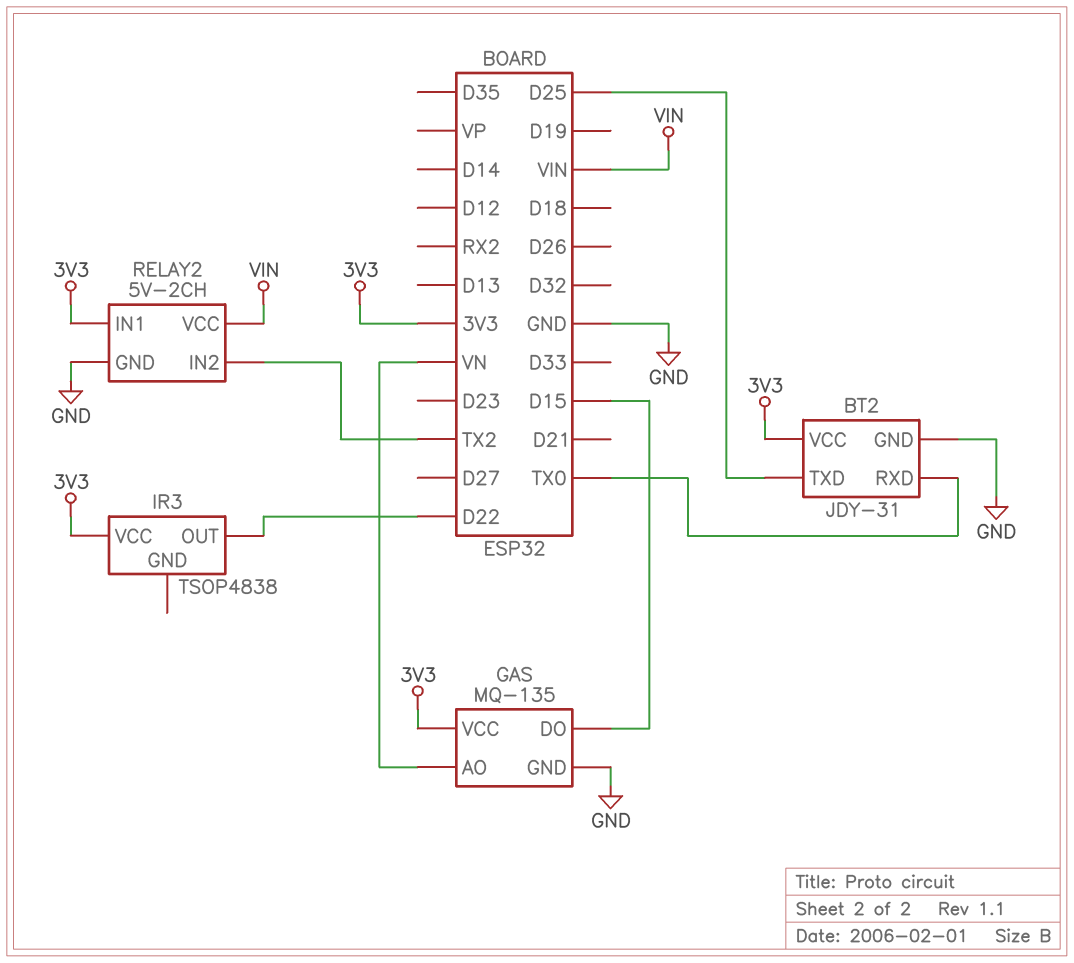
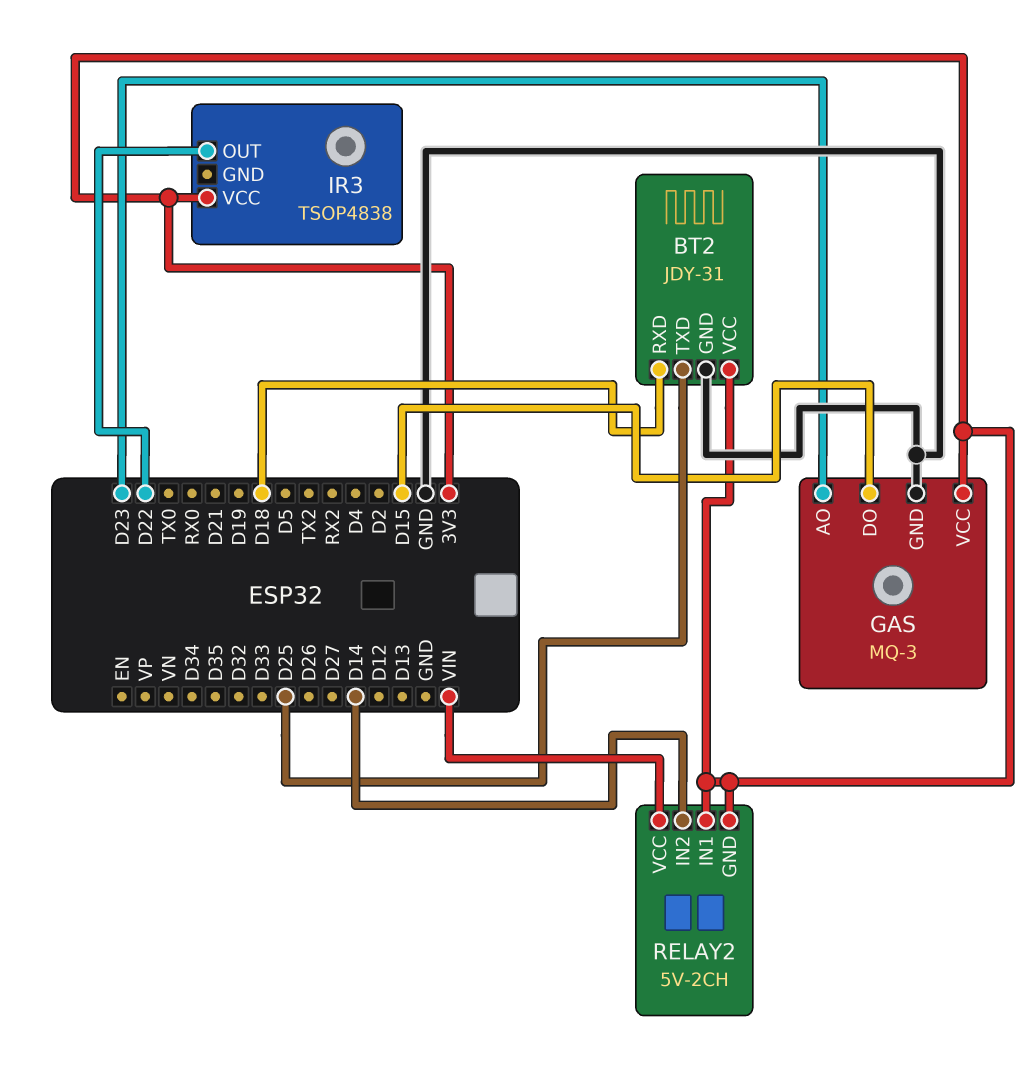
BT2 pin RXD: TX0 -> D18
GAS: MQ-135 -> MQ-3
GAS pin AO: VN -> D23
RELAY2 pin GND: GND -> 3V3
RELAY2 pin IN2: TX2 -> D14

